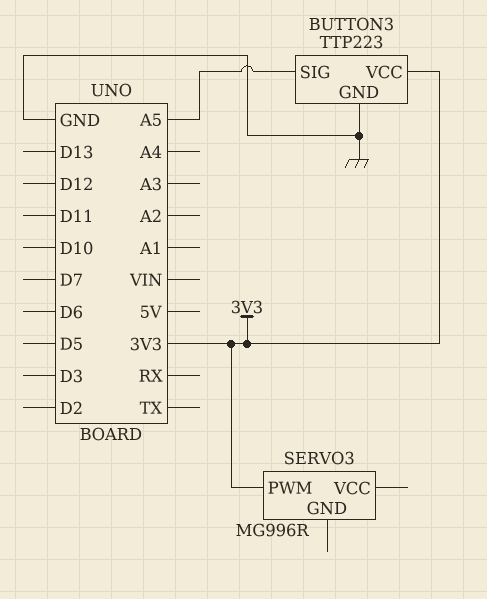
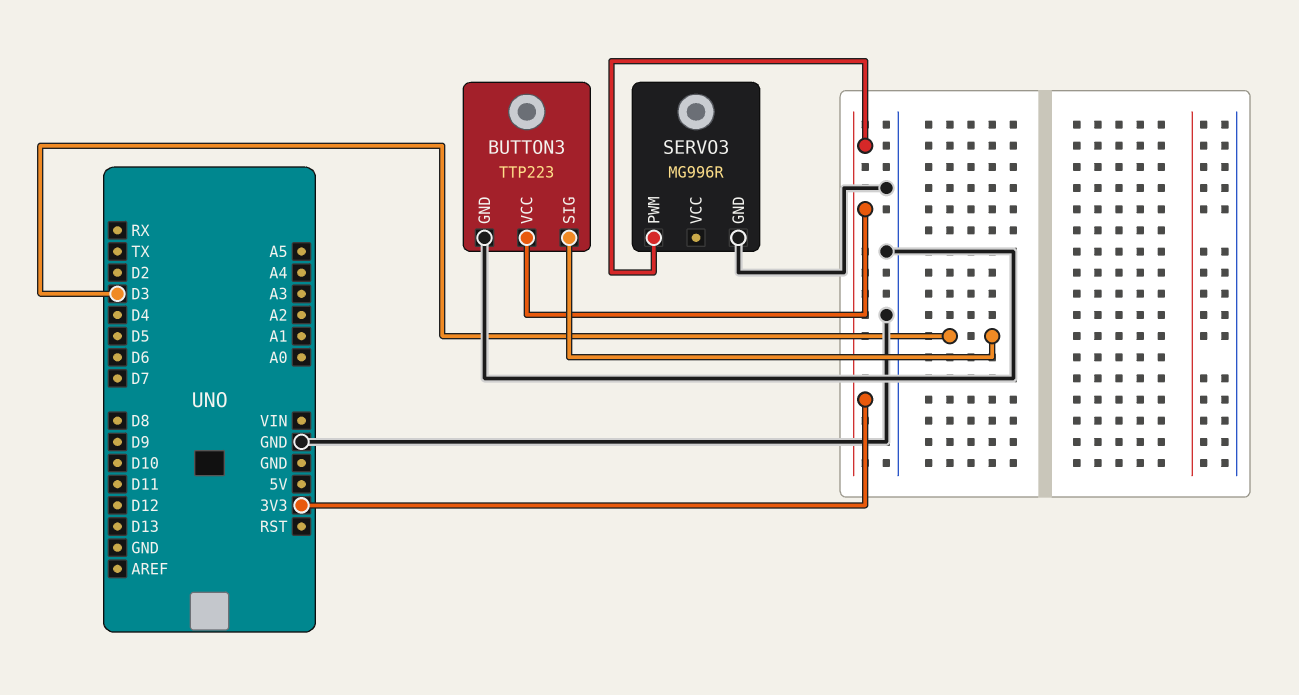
BUTTON3 pin SIG: A5 -> D3
SERVO3 pin GND: none -> GND

